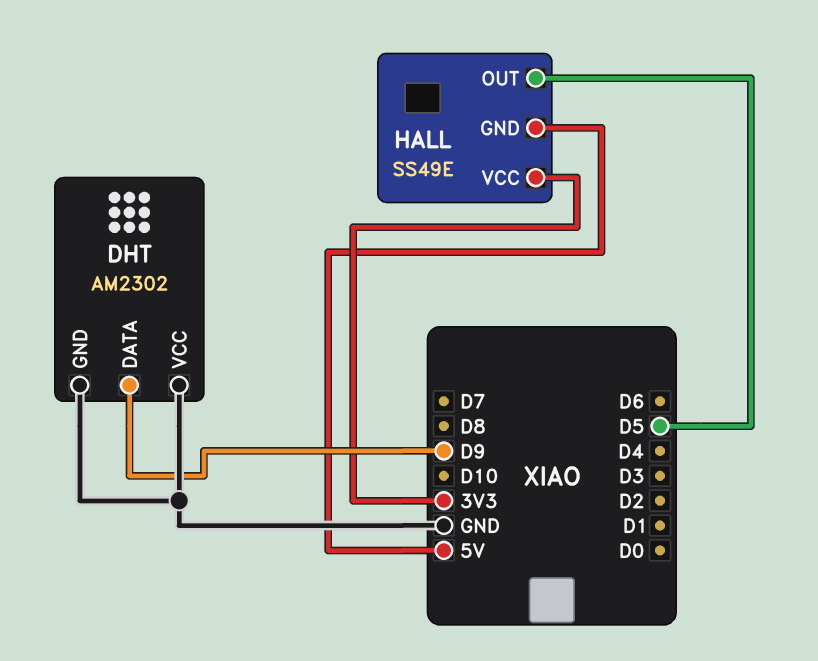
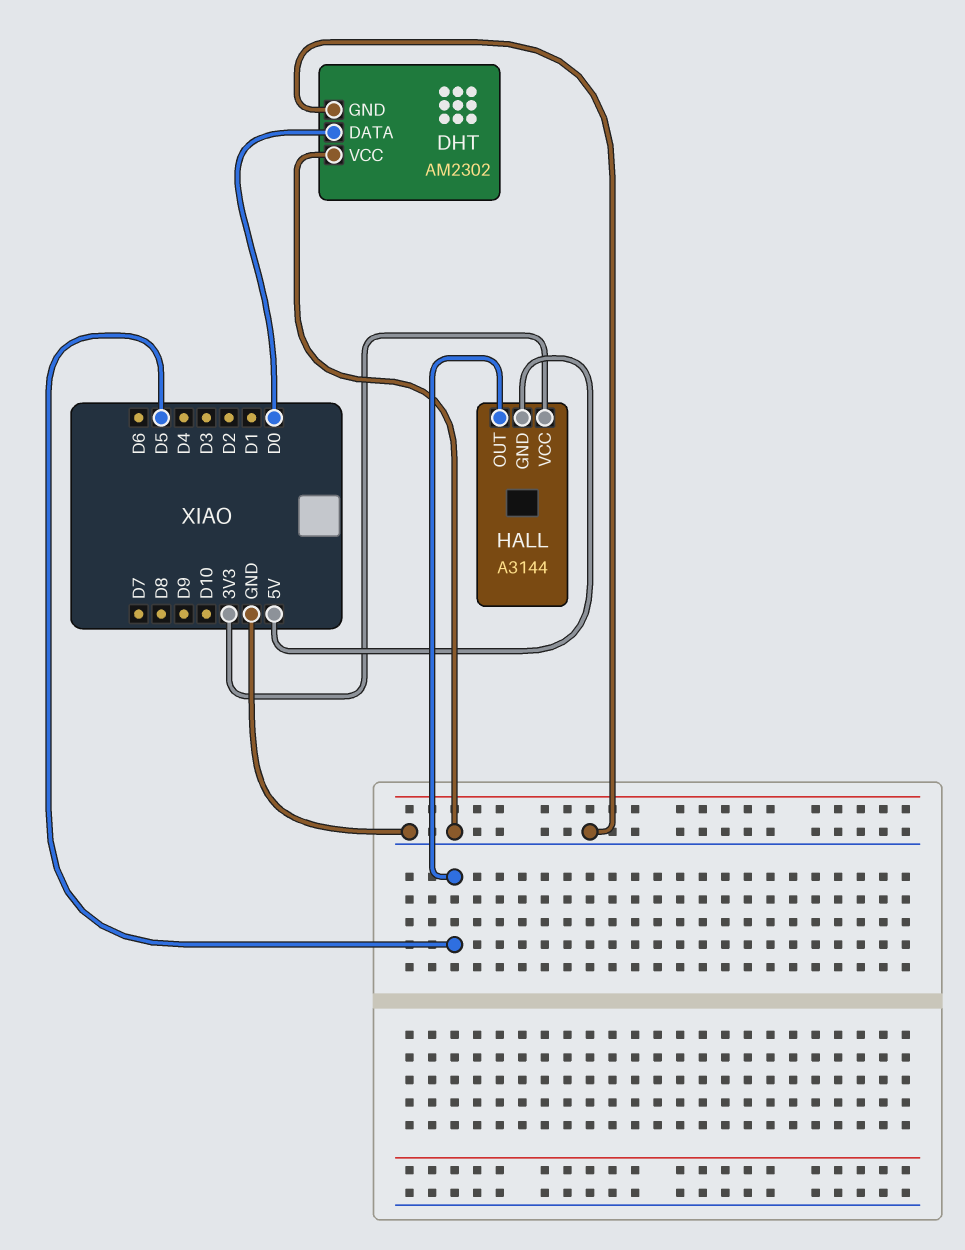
DHT pin DATA: D9 -> D0
HALL: SS49E -> A3144

